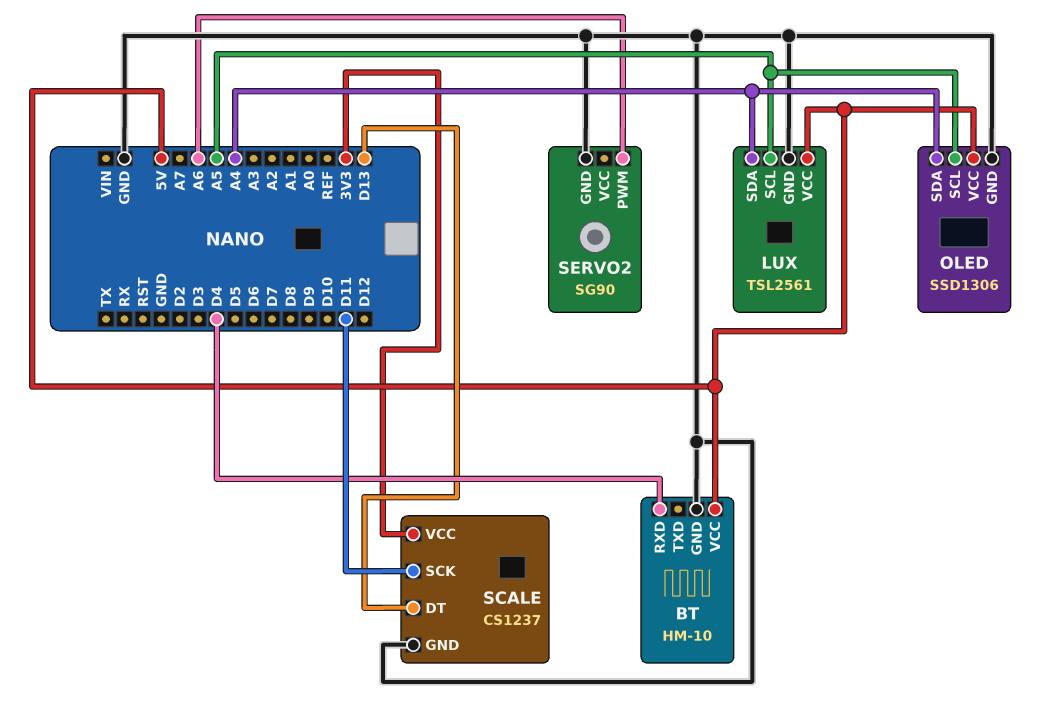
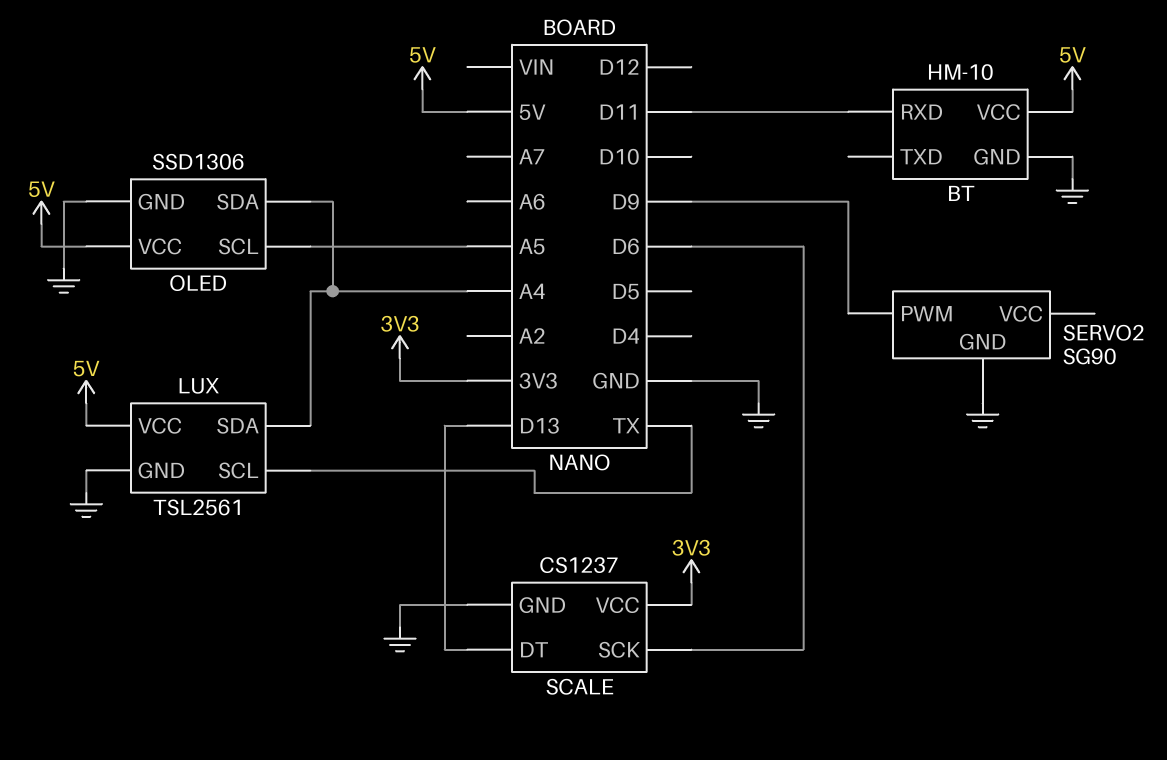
BT pin RXD: D4 -> D11
LUX pin SCL: A5 -> TX
SCALE pin SCK: D11 -> D6
SERVO2 pin PWM: A6 -> D9

